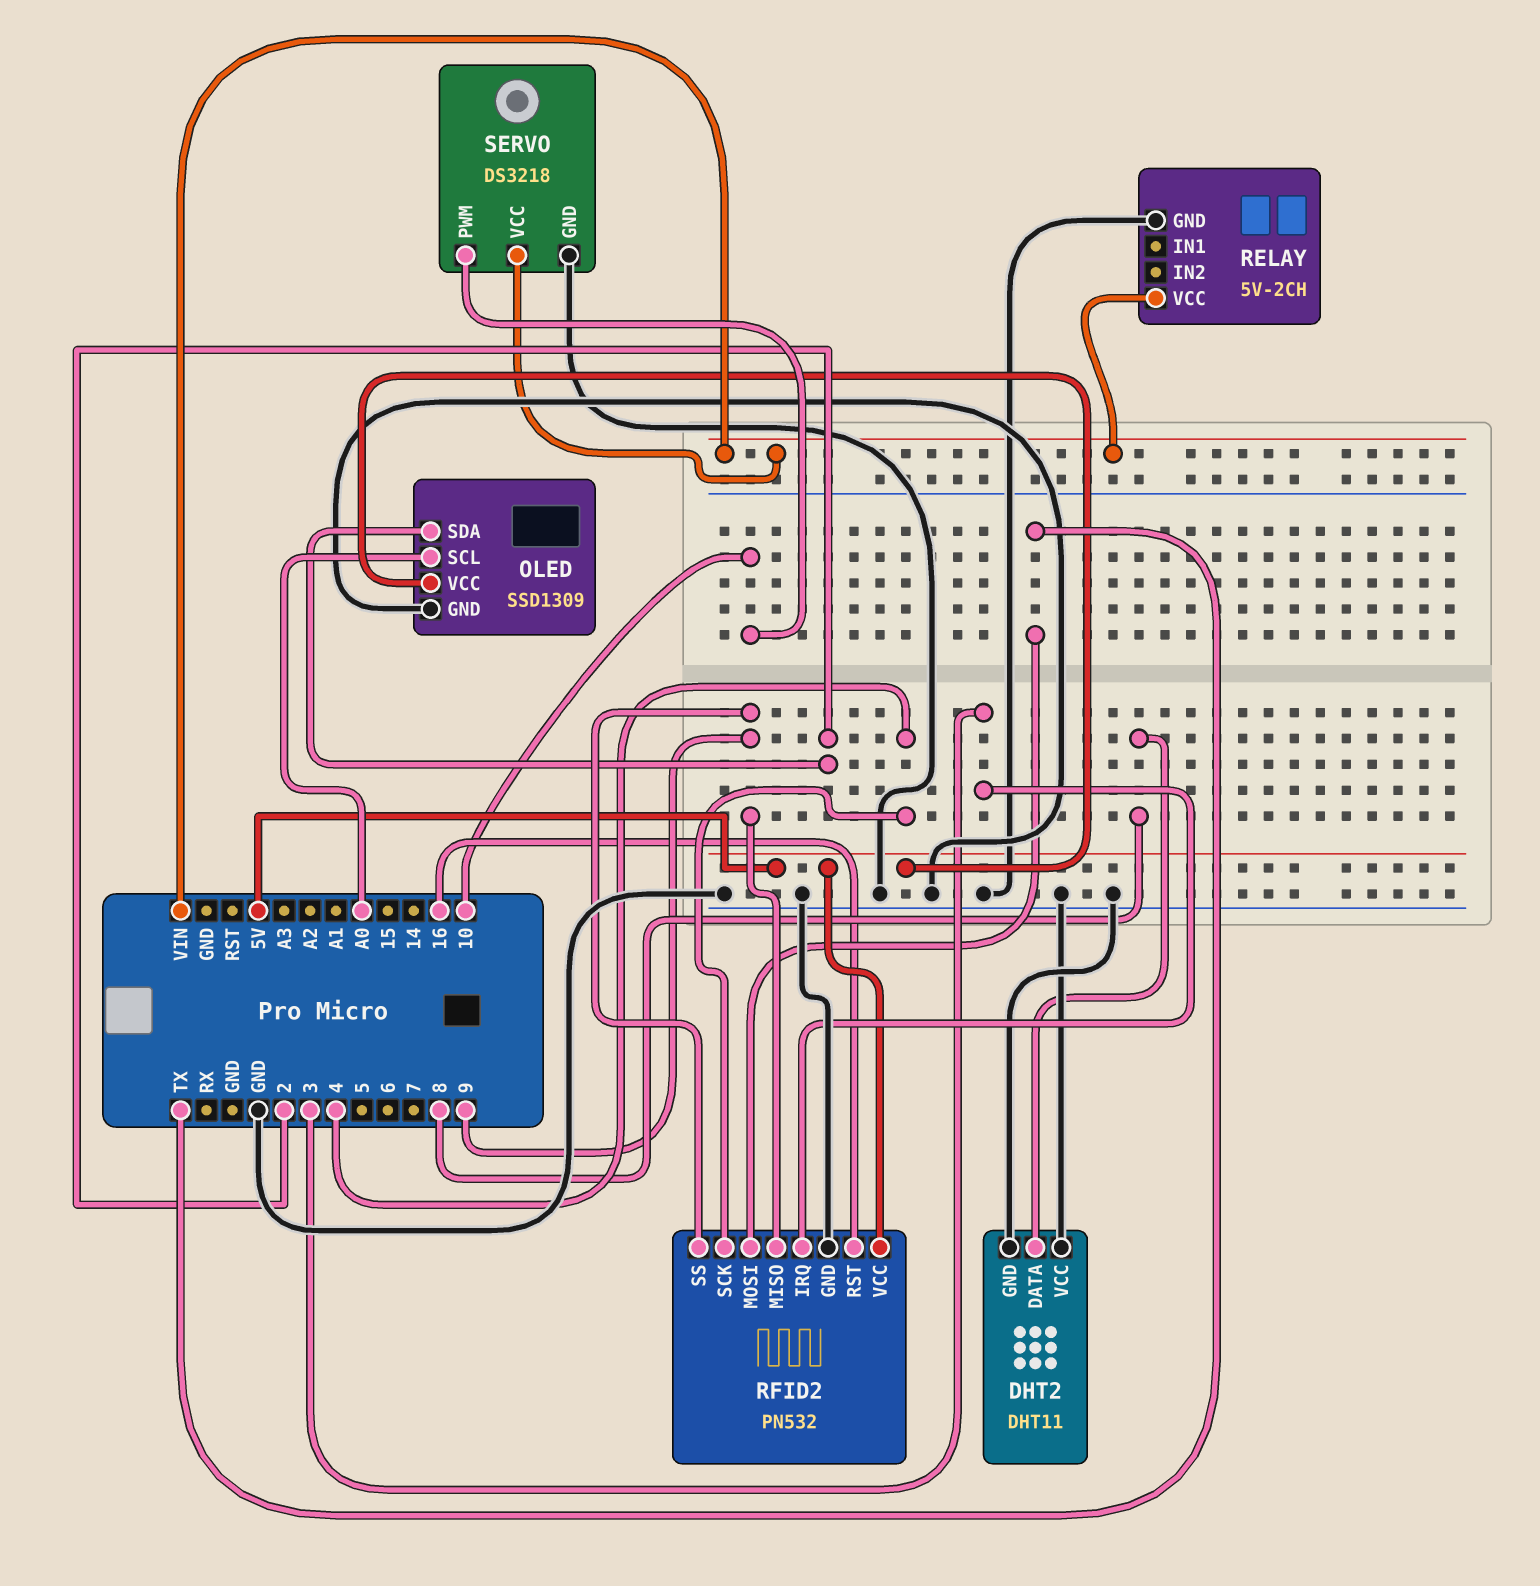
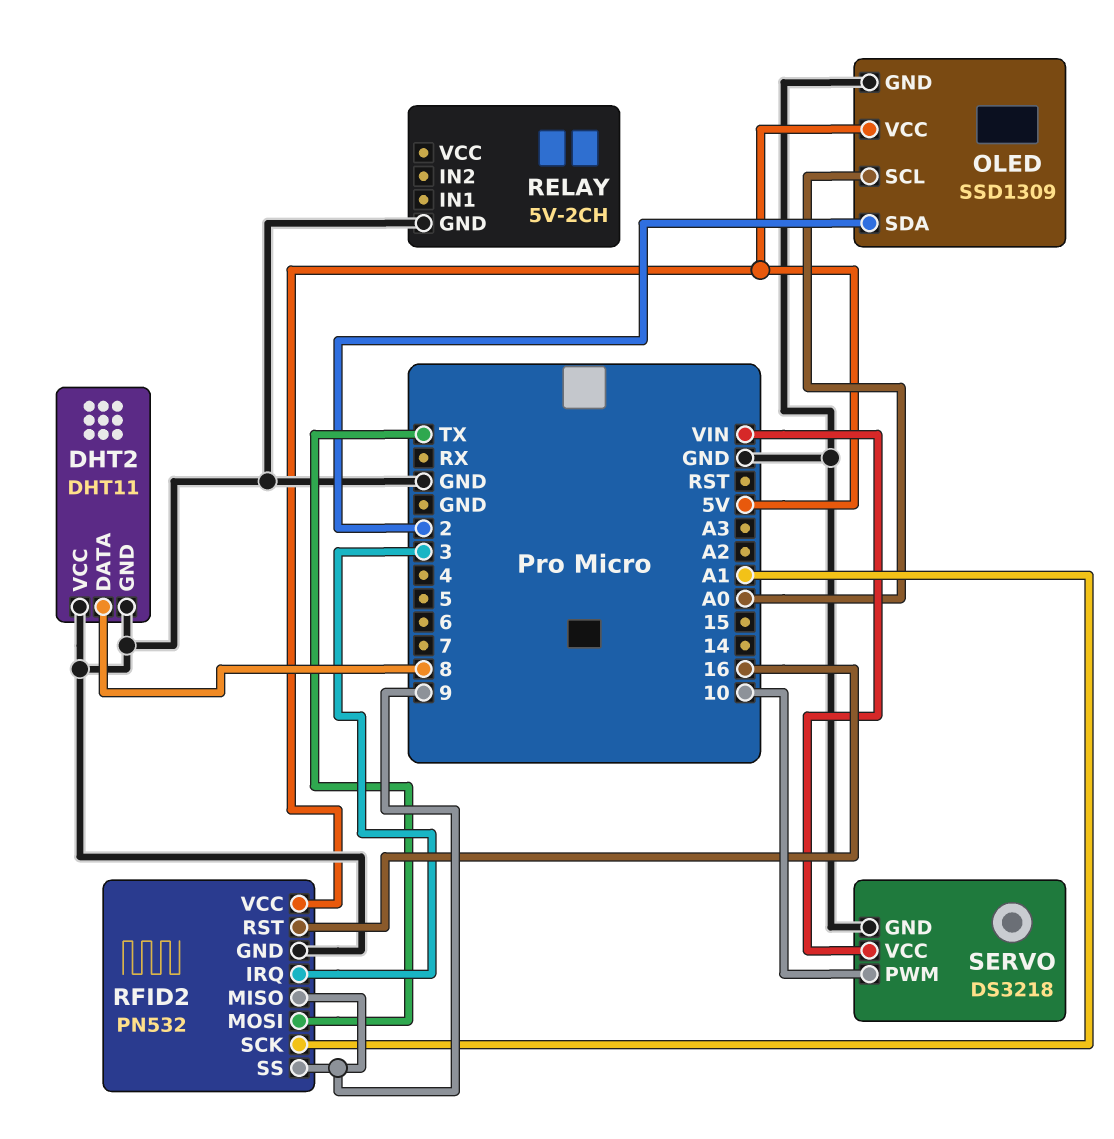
RELAY pin VCC: VIN -> none
RFID2 pin SCK: 4 -> A1

